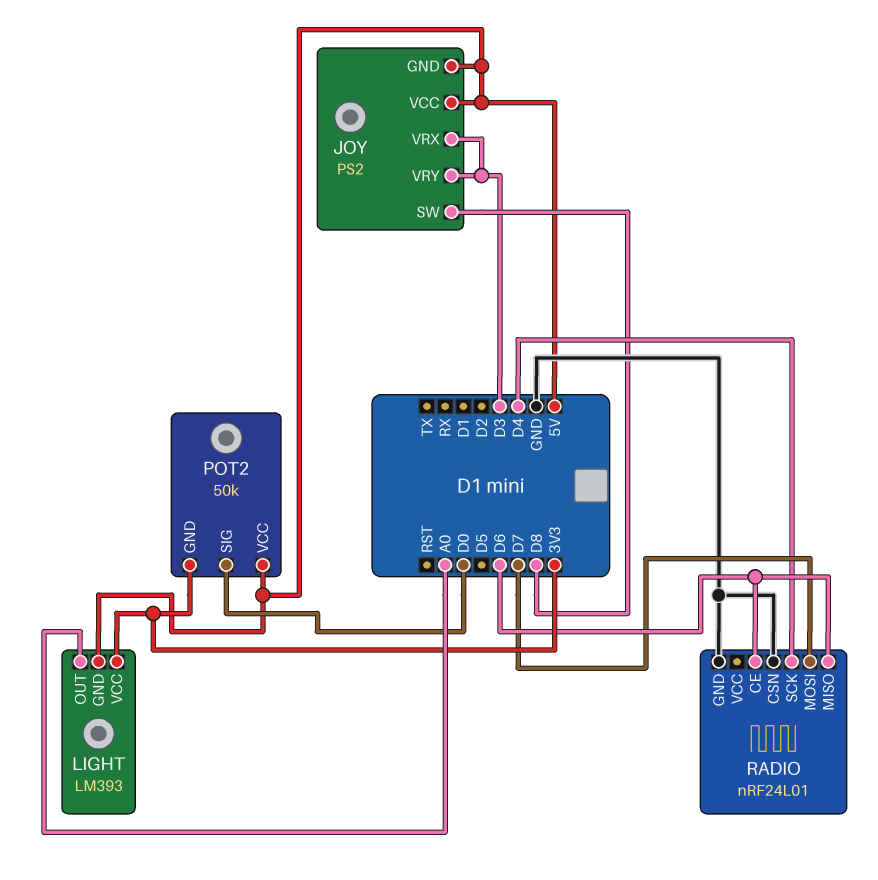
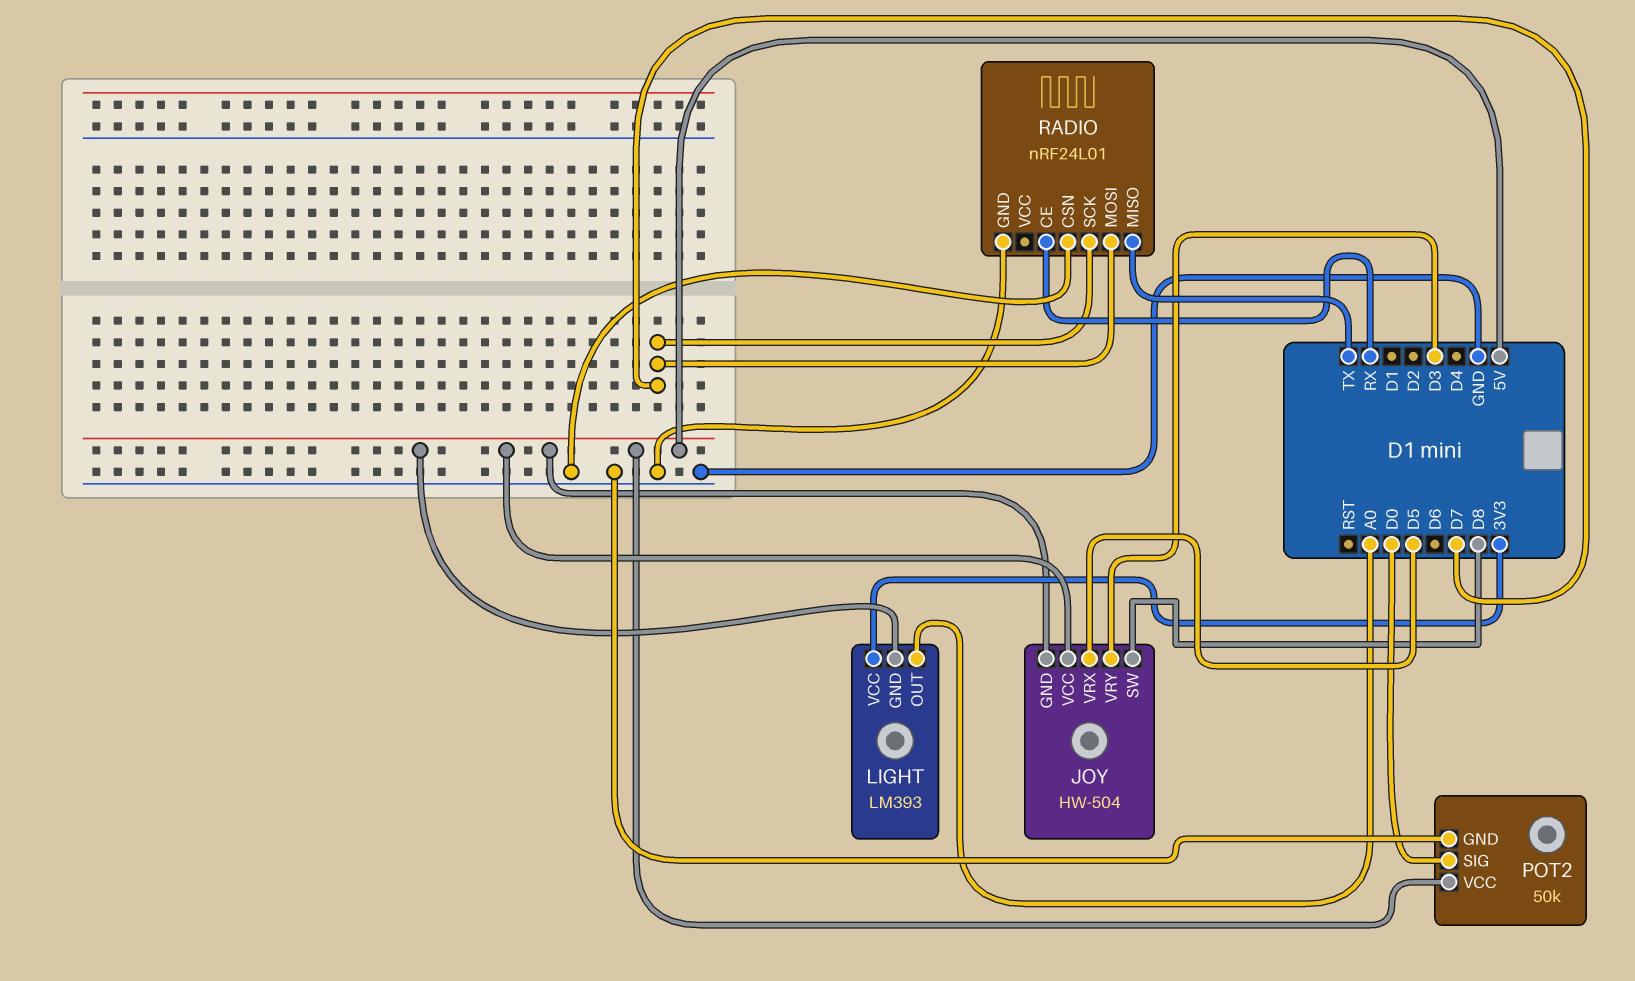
JOY: PS2 -> HW-504
JOY pin VRX: D3 -> D5
POT2 pin GND: 3V3 -> GND
RADIO pin CE: D6 -> RX
RADIO pin MISO: D6 -> TX
RADIO pin SCK: D4 -> D7

